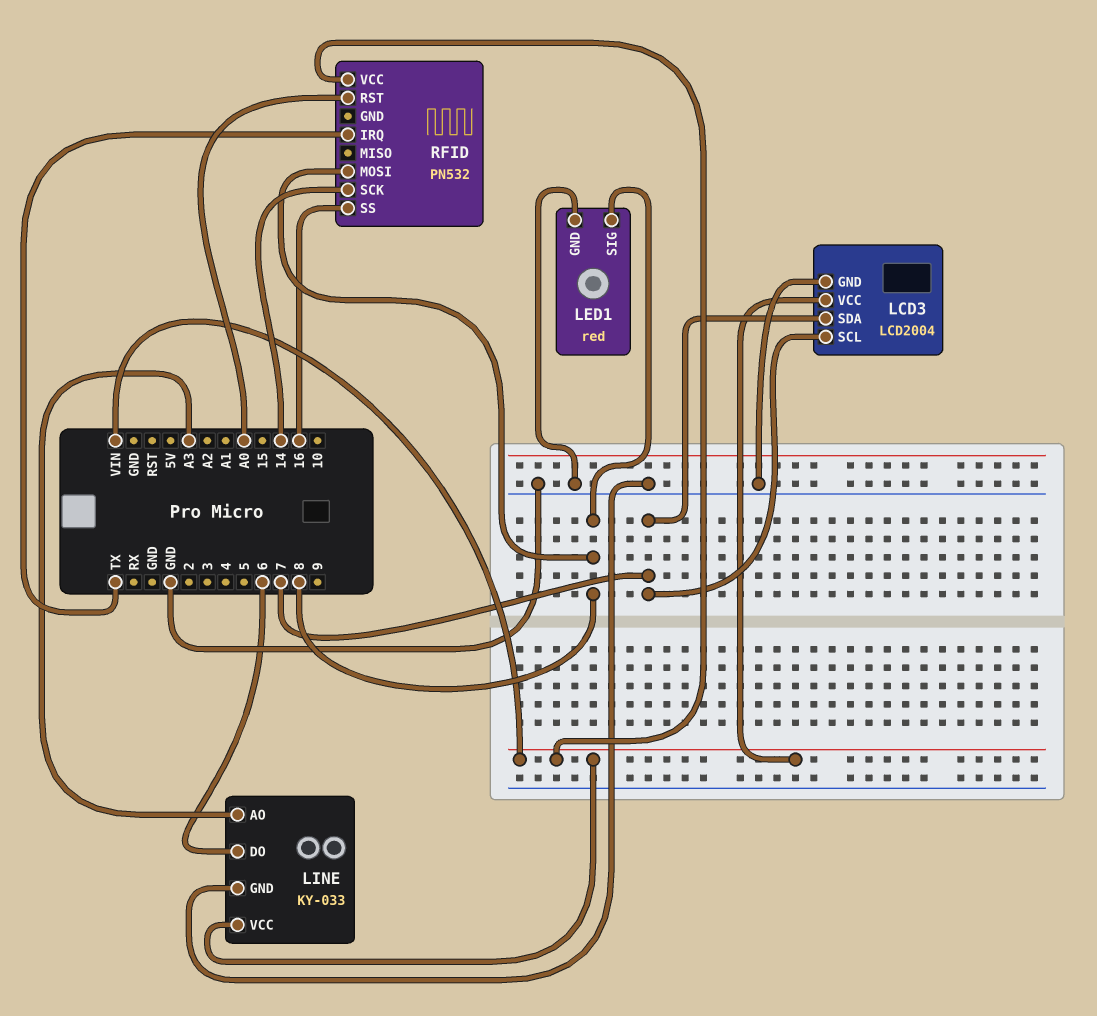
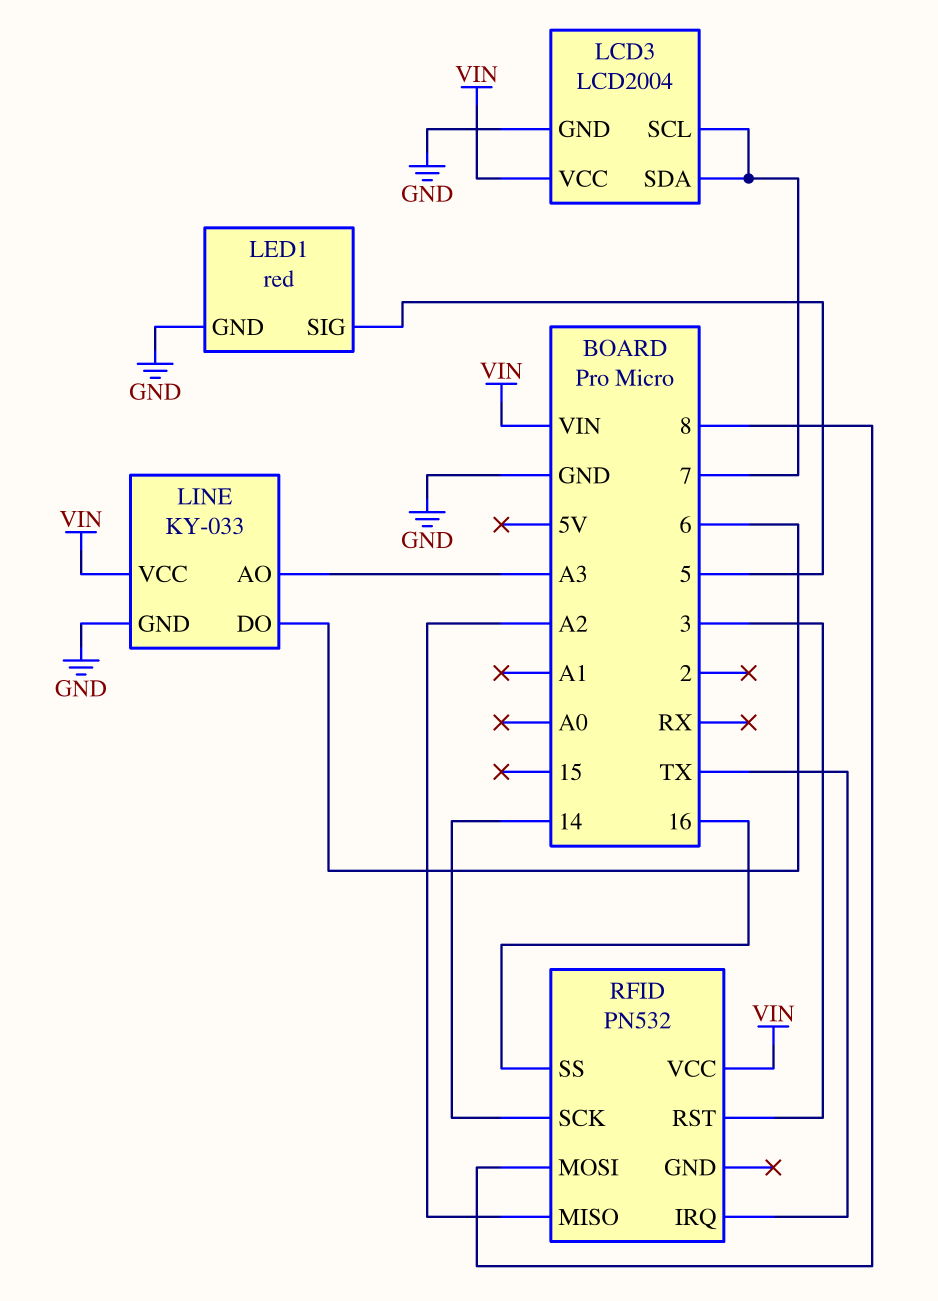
LED1 pin SIG: 8 -> 5
RFID pin MISO: none -> A2
RFID pin RST: A0 -> 3

